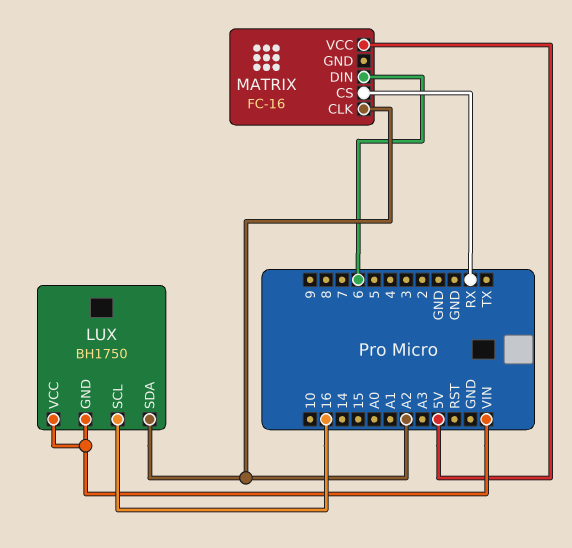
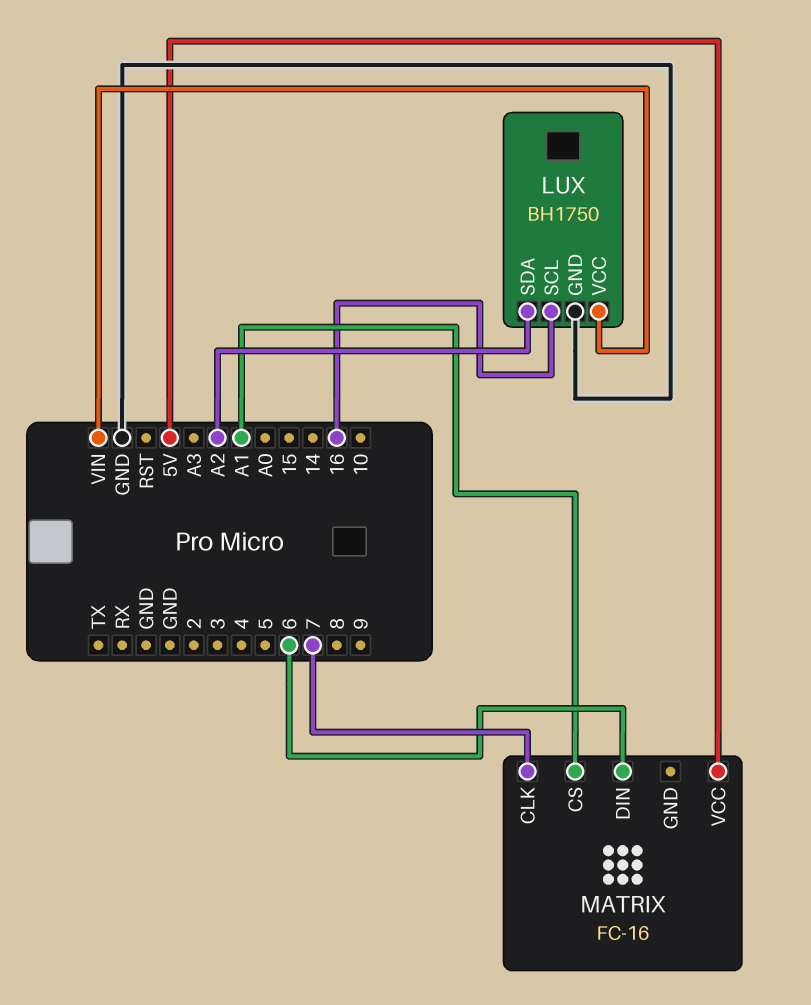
LUX pin GND: VIN -> GND
MATRIX pin CLK: A2 -> 7
MATRIX pin CS: RX -> A1

